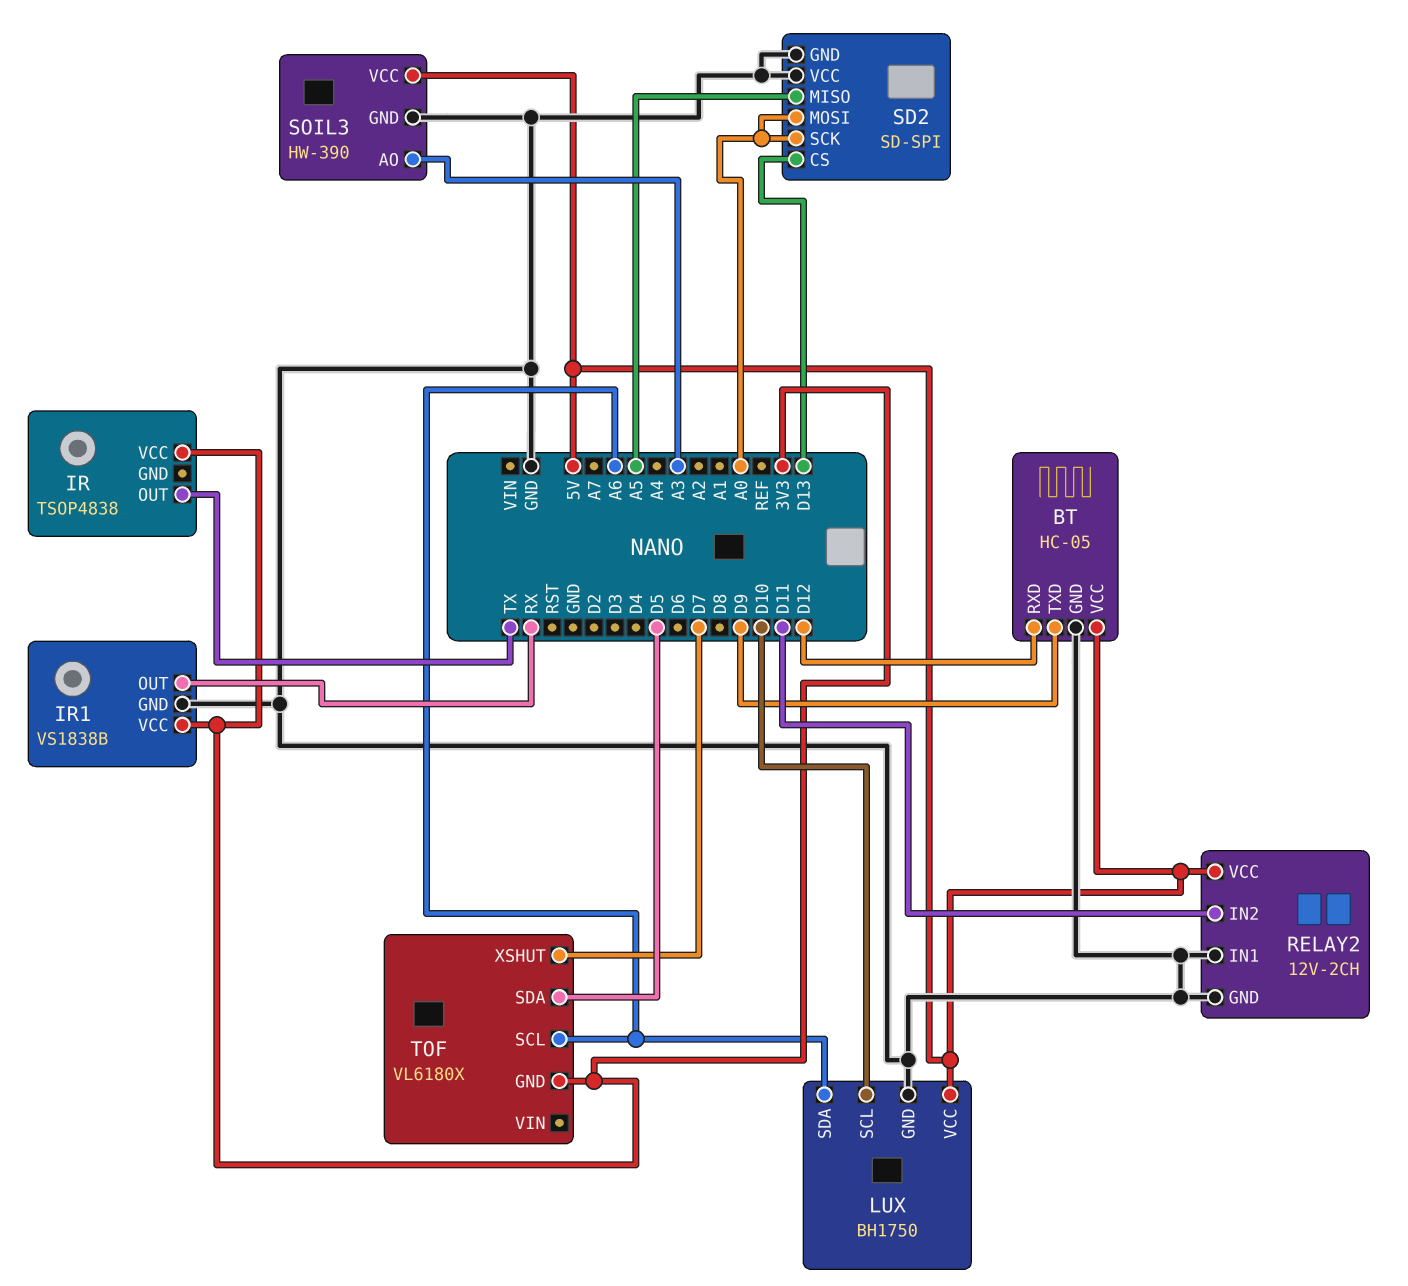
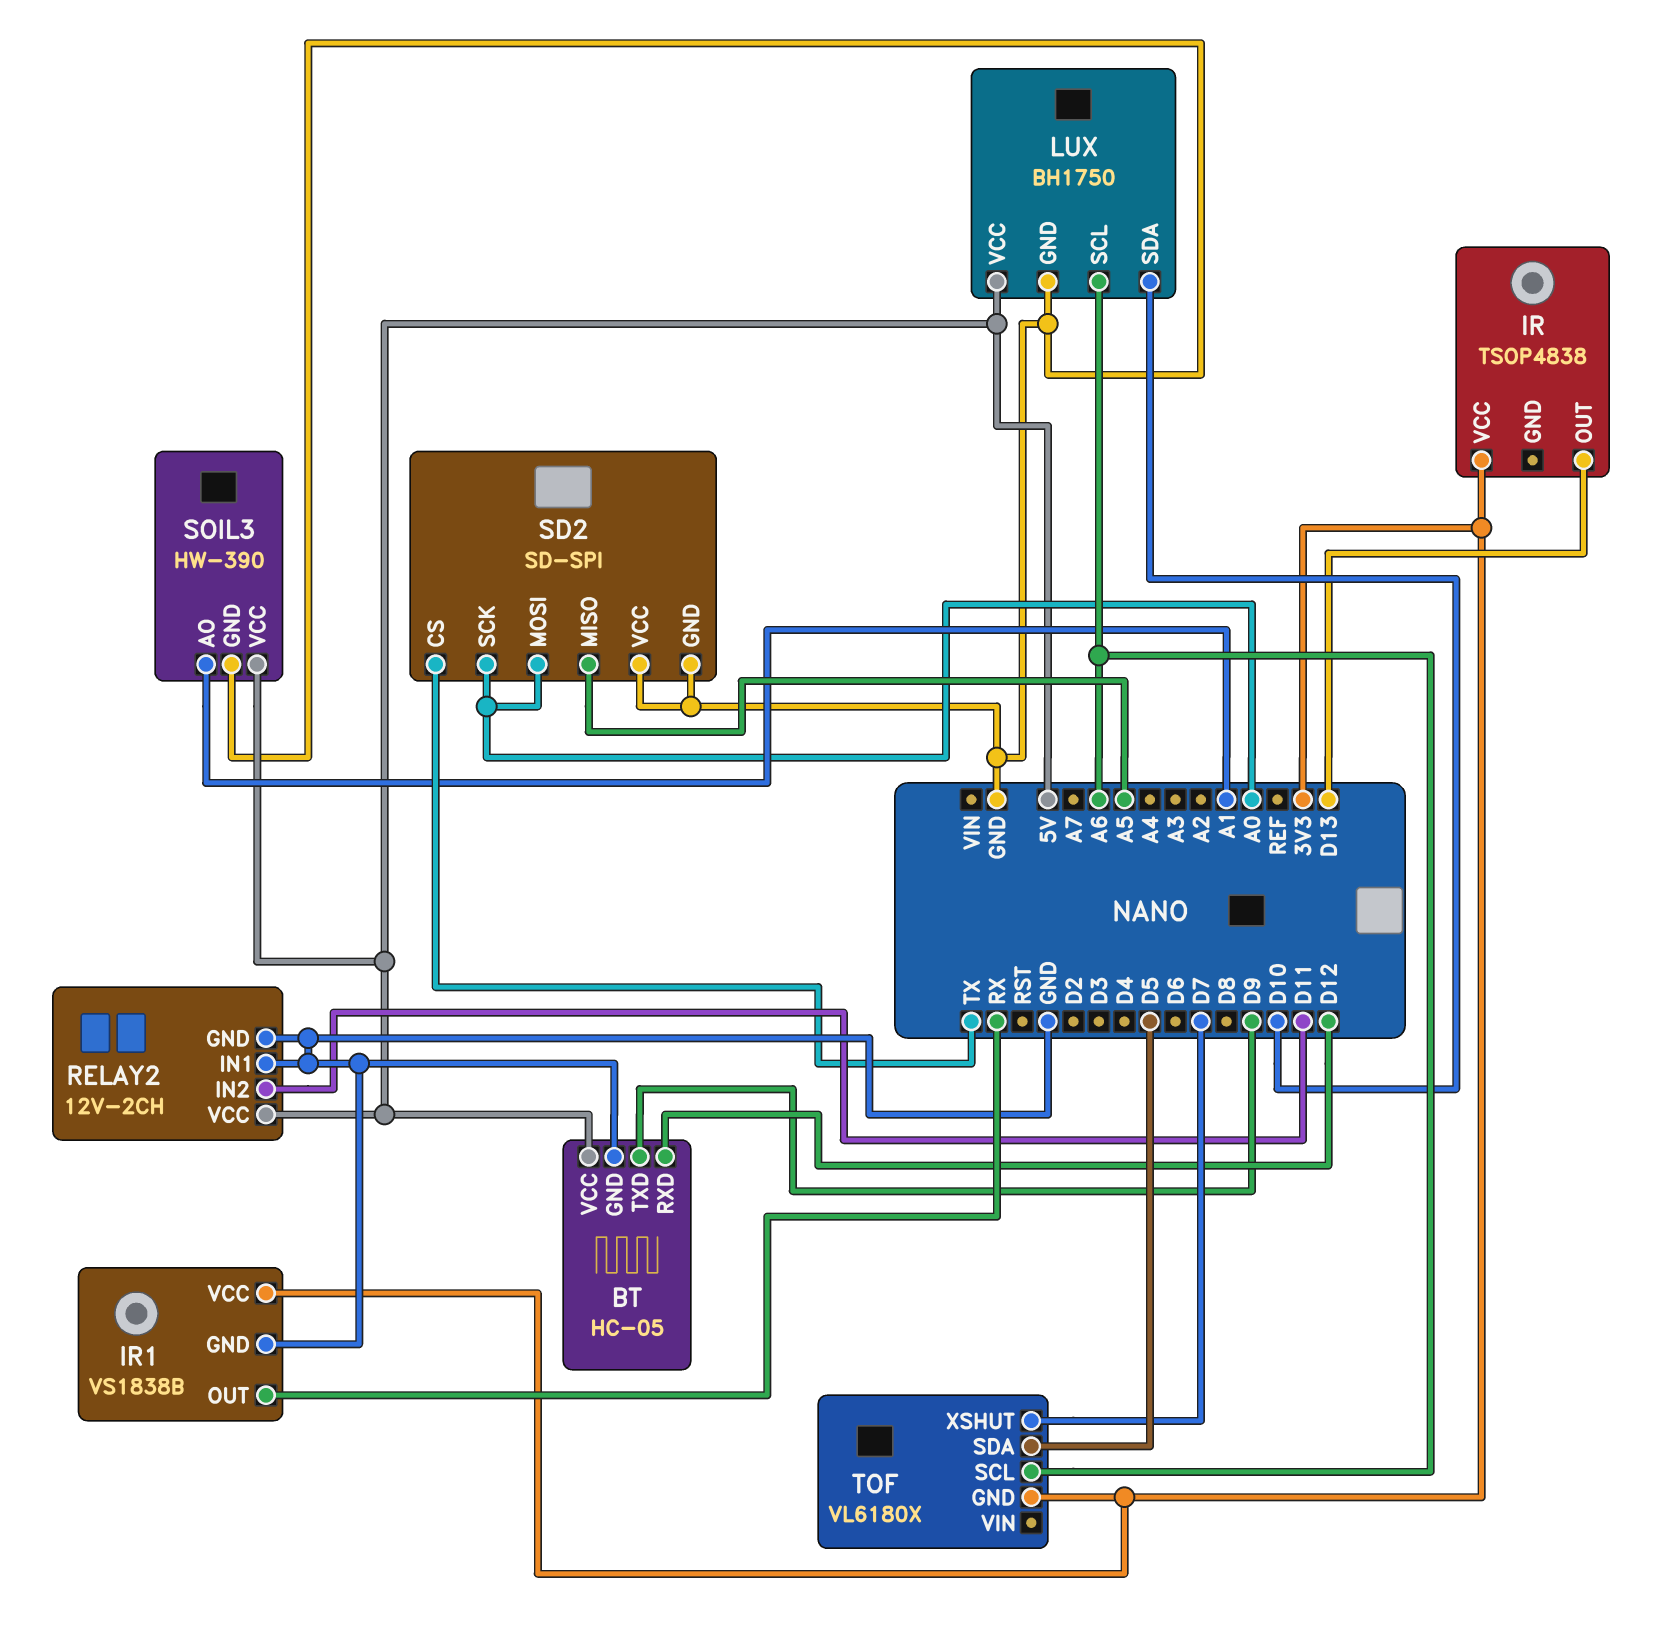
IR pin OUT: TX -> D13
LUX pin SCL: D10 -> A6
LUX pin SDA: A6 -> D10
SD2 pin CS: D13 -> TX
SOIL3 pin AO: A3 -> A1

